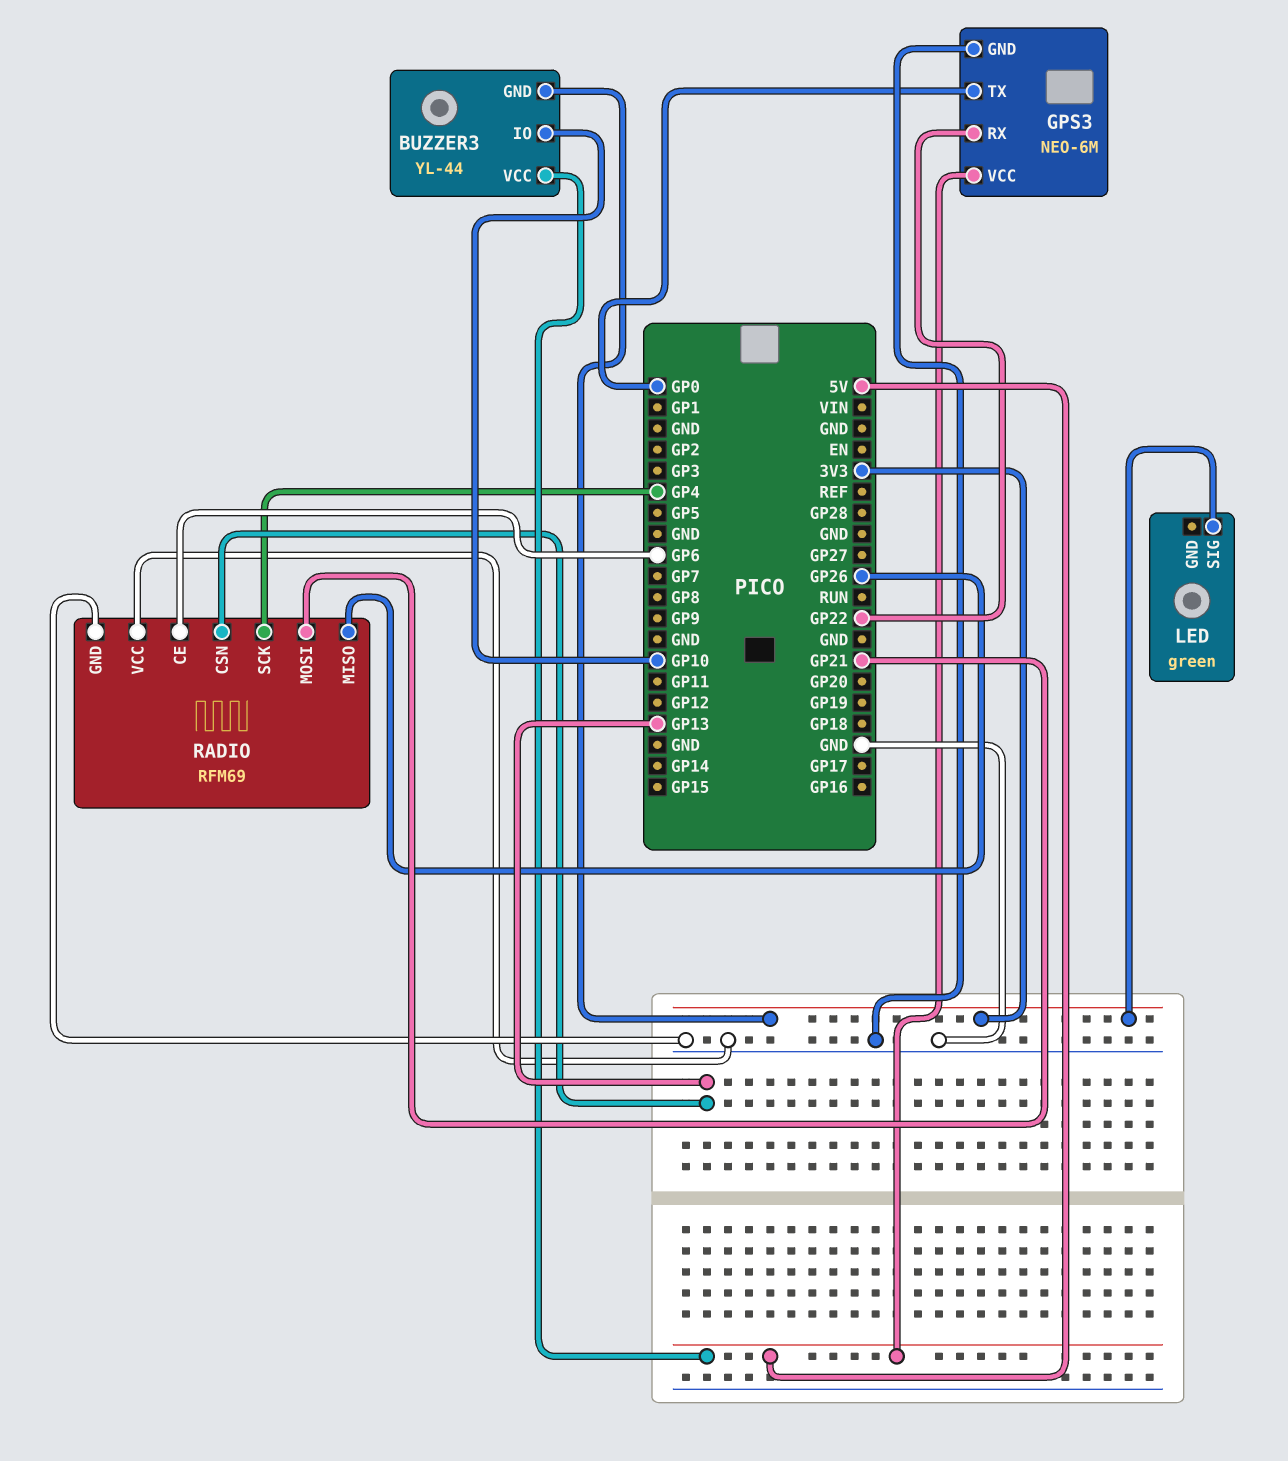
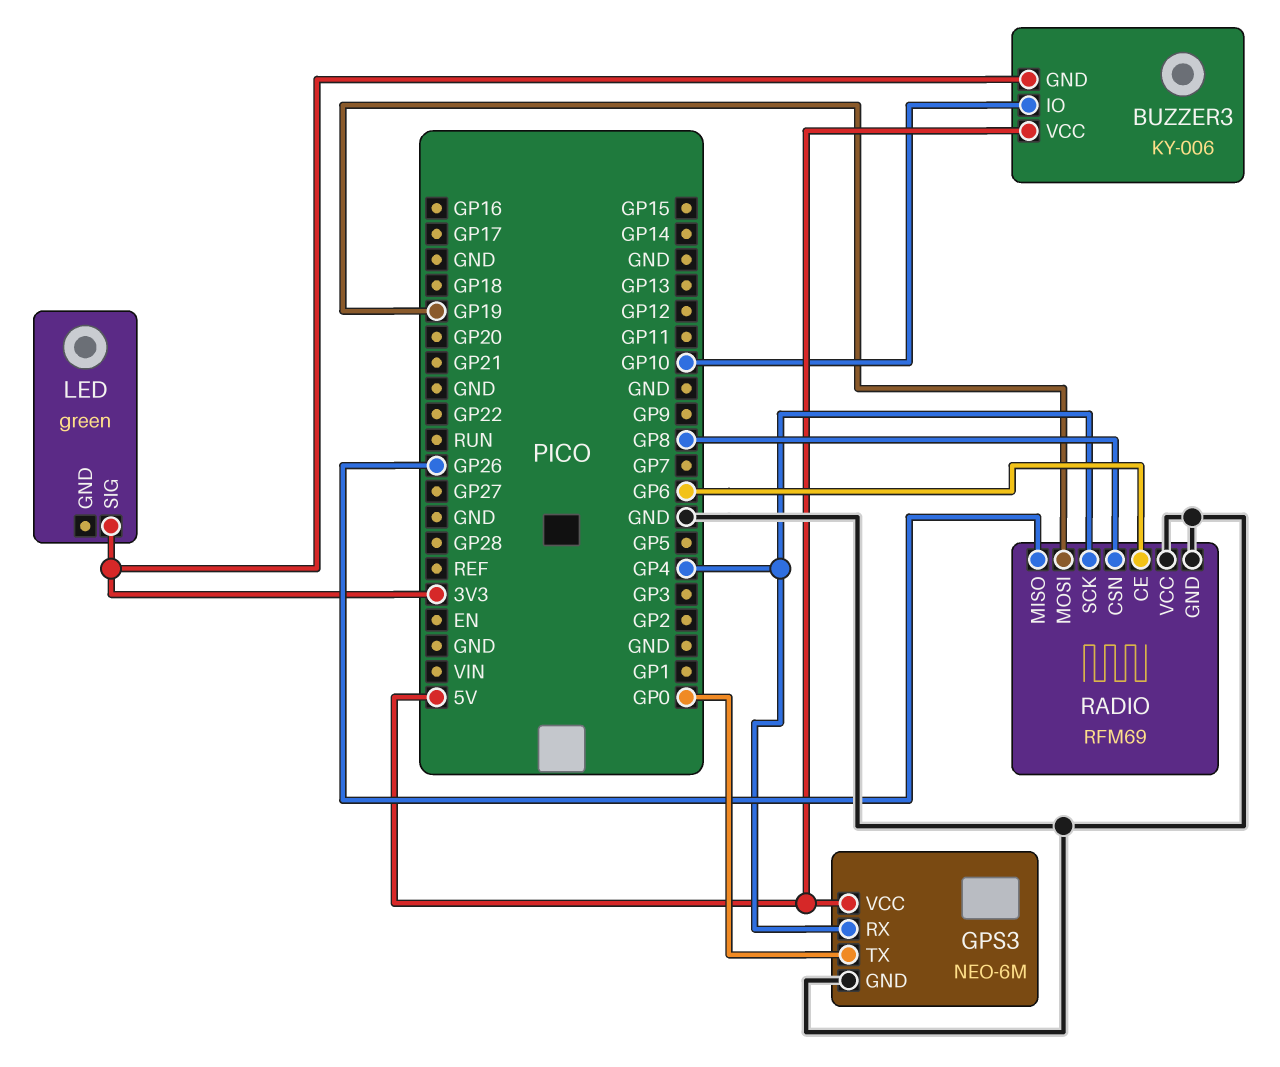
BUZZER3: YL-44 -> KY-006
GPS3 pin RX: GP22 -> GP4
RADIO pin CSN: GP13 -> GP8
RADIO pin MOSI: GP21 -> GP19

